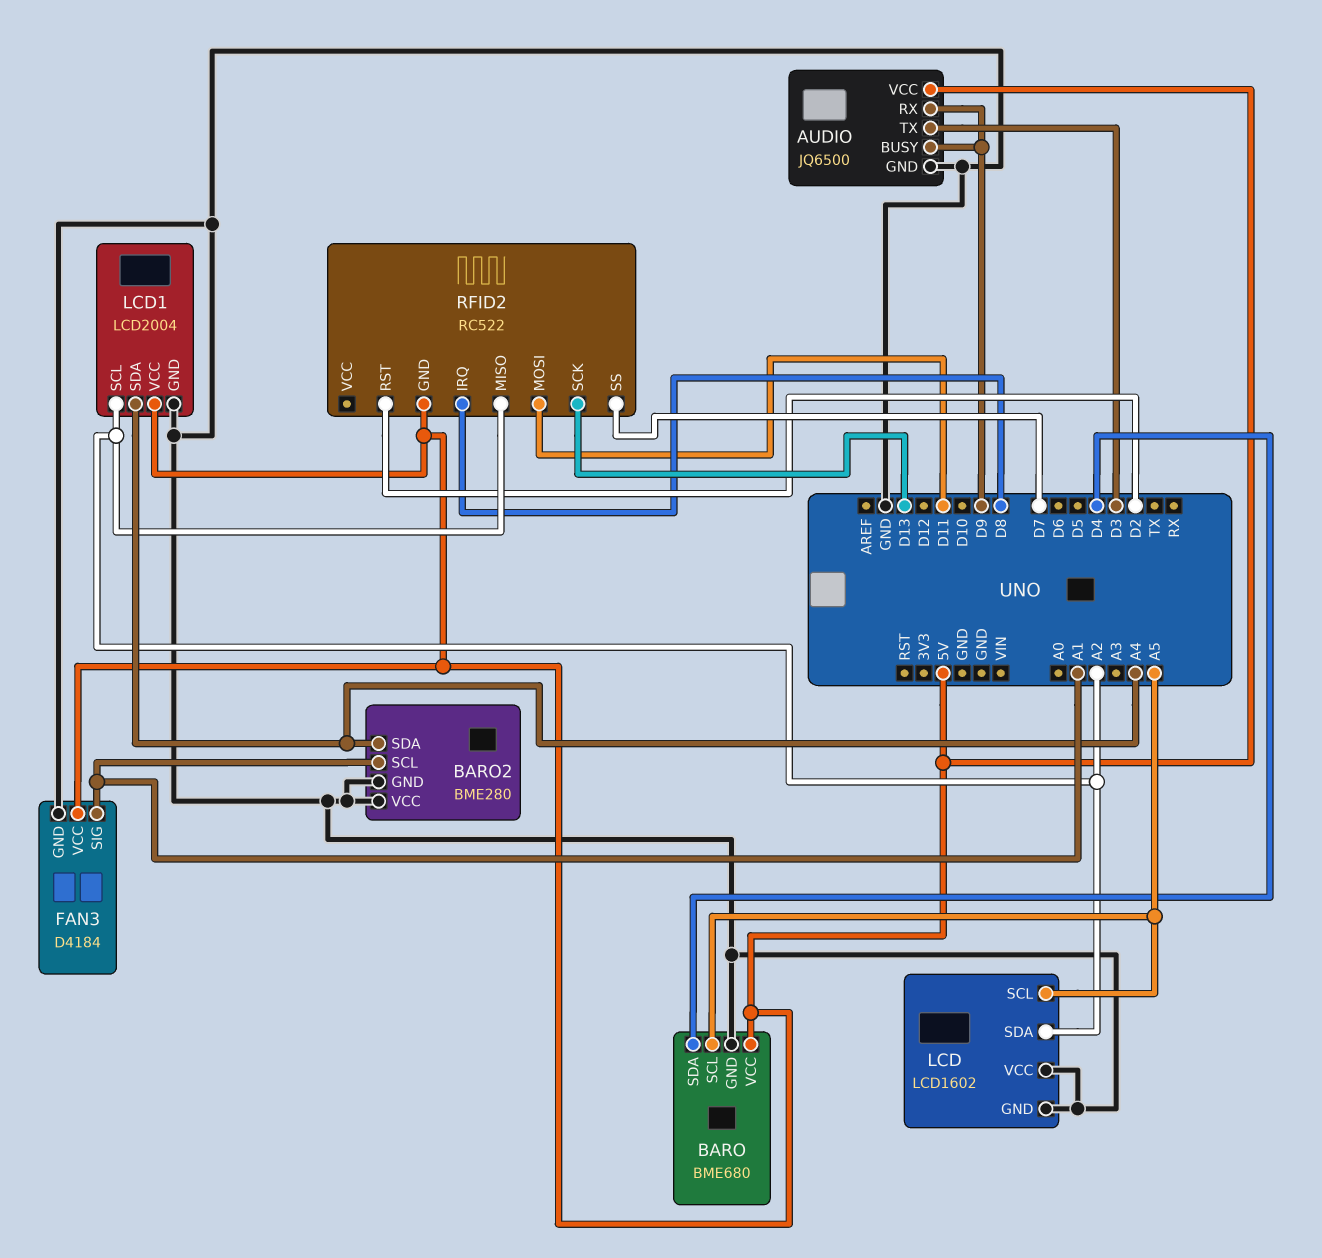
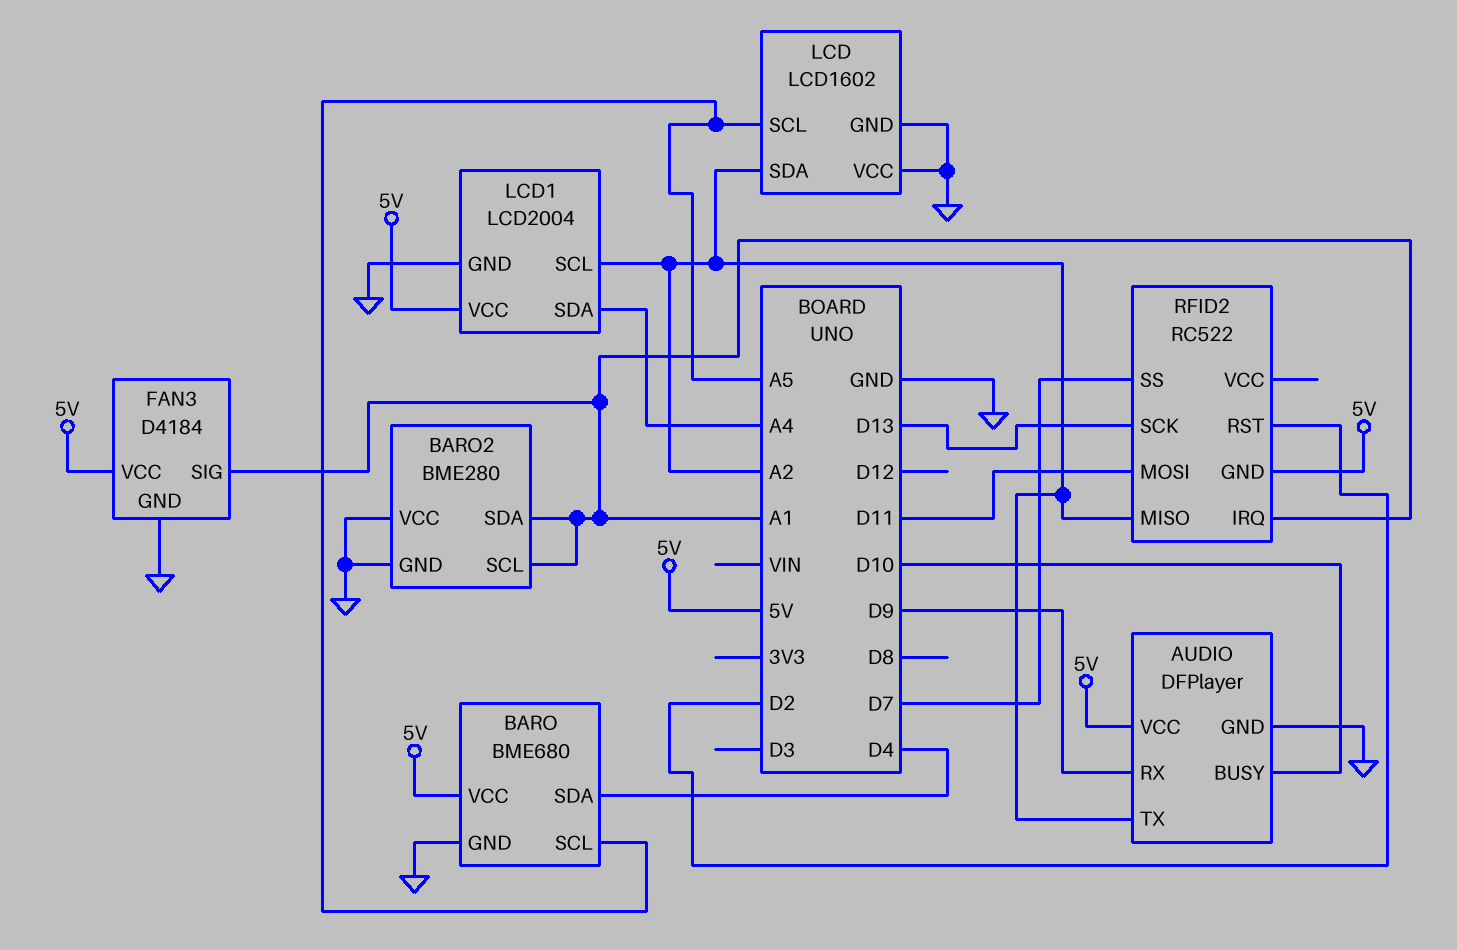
AUDIO: JQ6500 -> DFPlayer
AUDIO pin BUSY: D9 -> D10
AUDIO pin TX: D3 -> A2
BARO2 pin SDA: A4 -> A1
RFID2 pin IRQ: D8 -> A1

